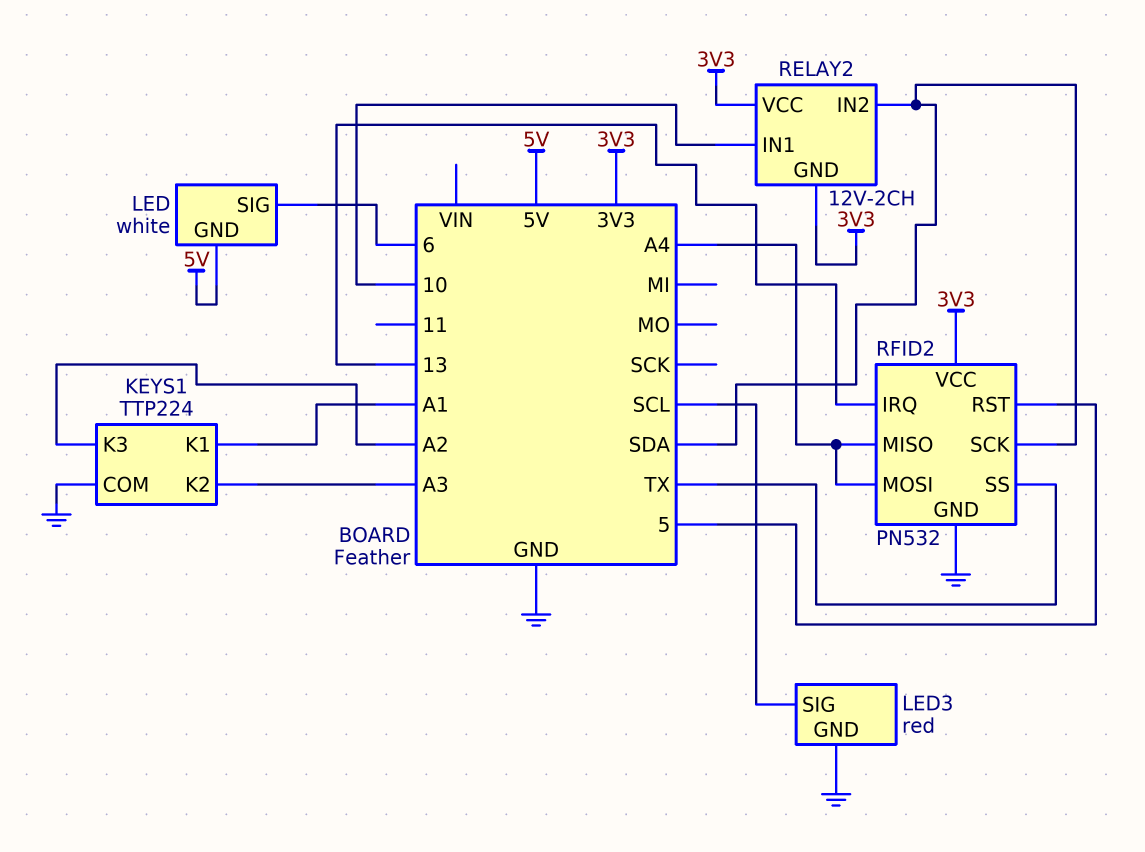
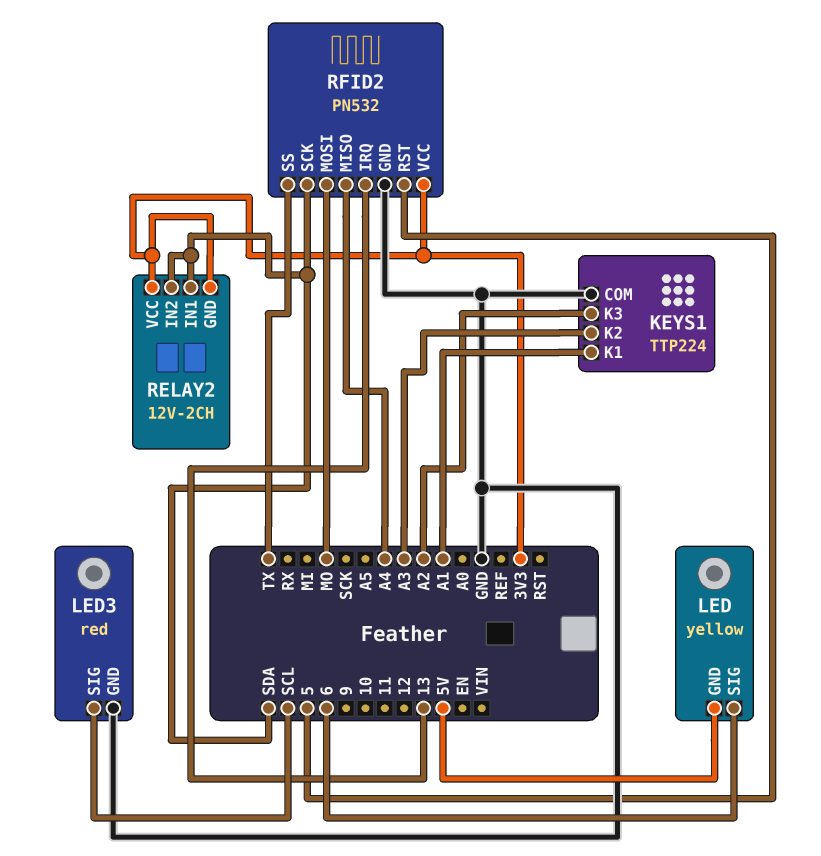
LED: white -> yellow
RELAY2 pin IN1: 10 -> SDA
RFID2 pin MOSI: A4 -> MO

